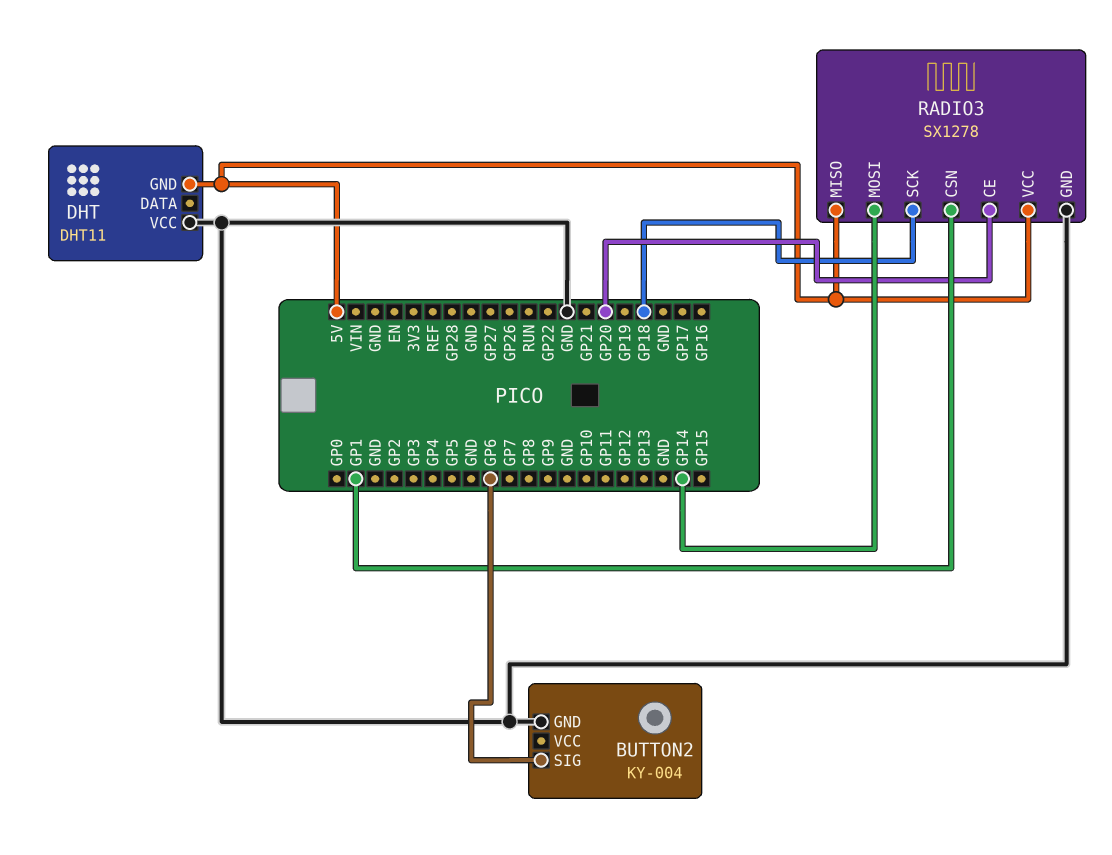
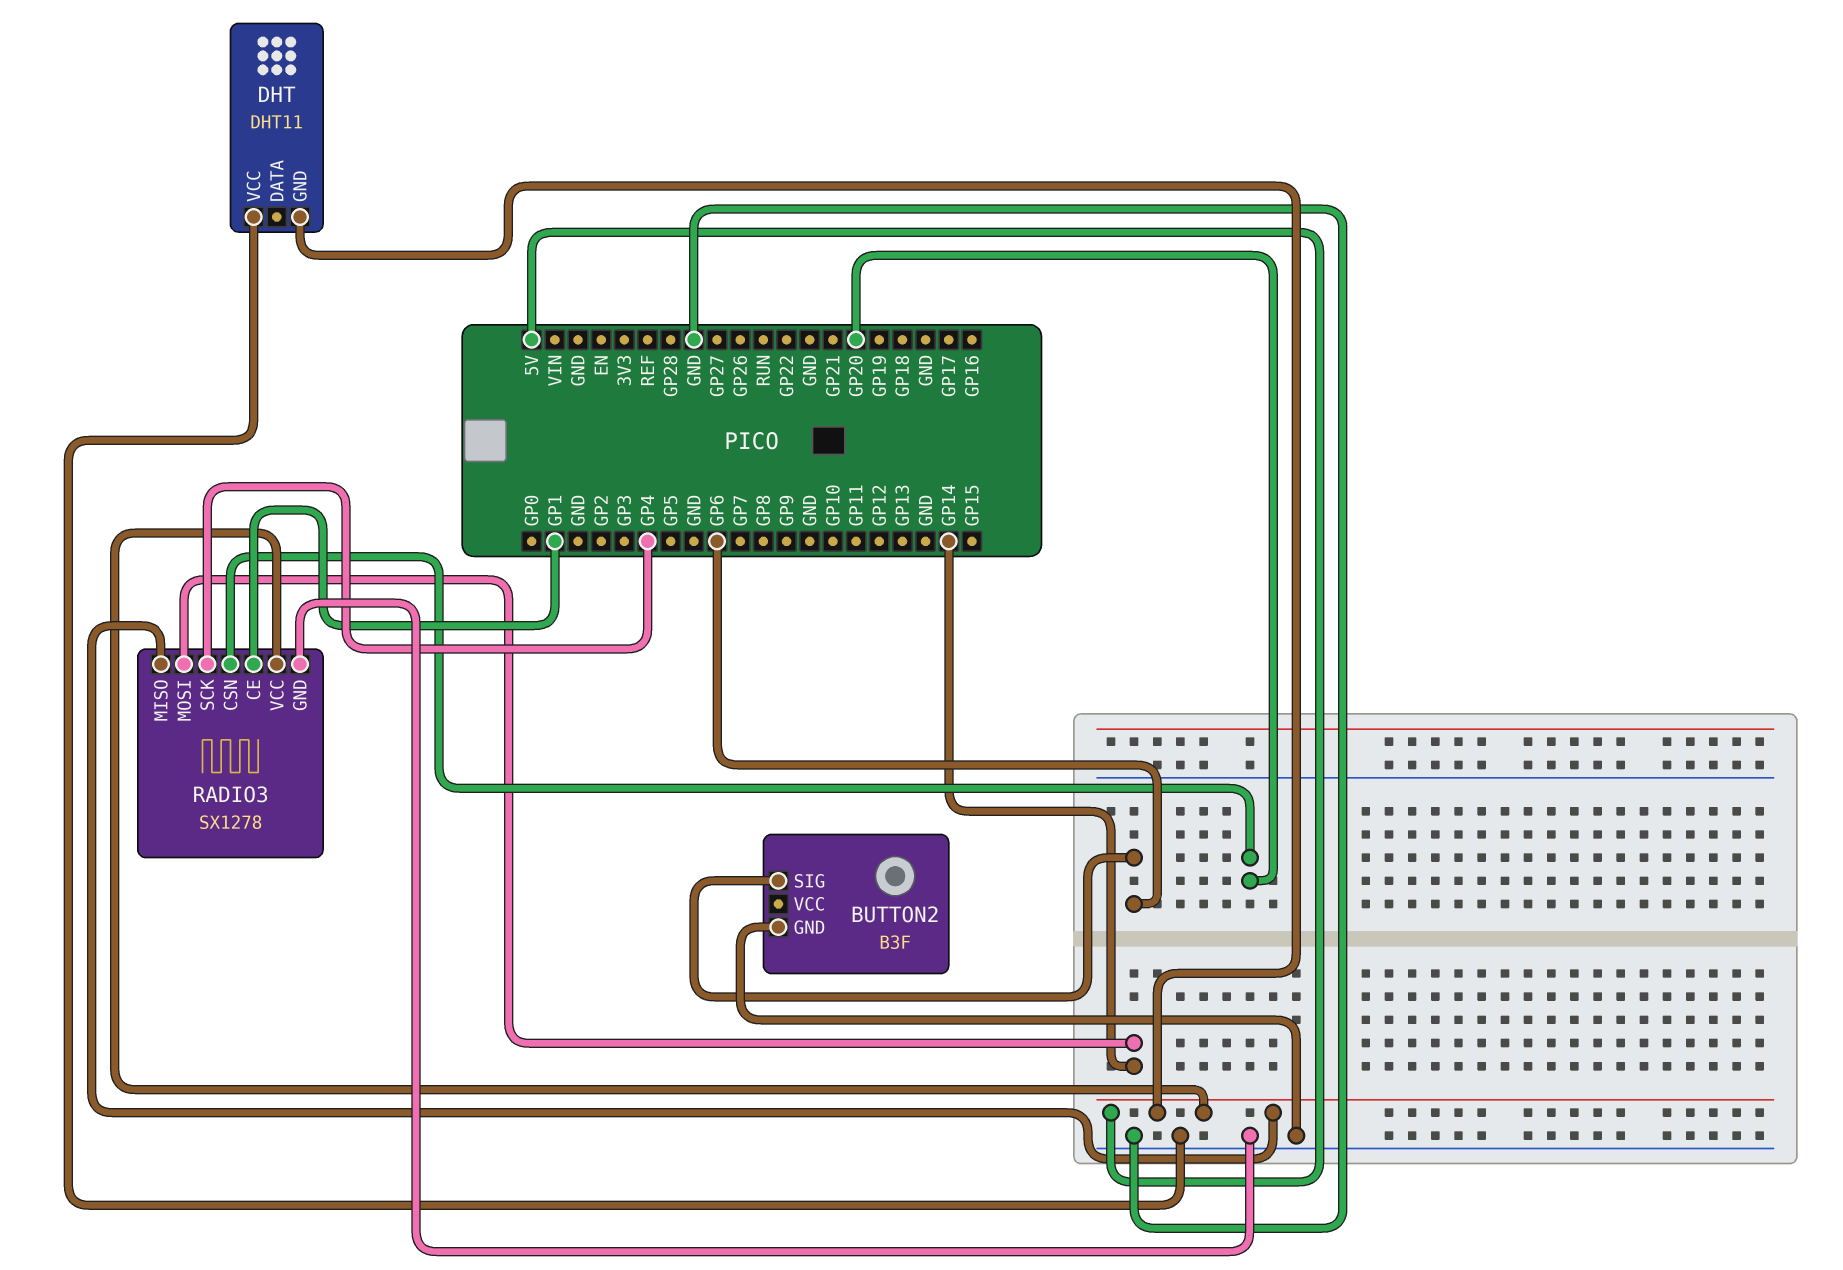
BUTTON2: KY-004 -> B3F
RADIO3 pin CE: GP20 -> GP1
RADIO3 pin CSN: GP1 -> GP20
RADIO3 pin SCK: GP18 -> GP4

